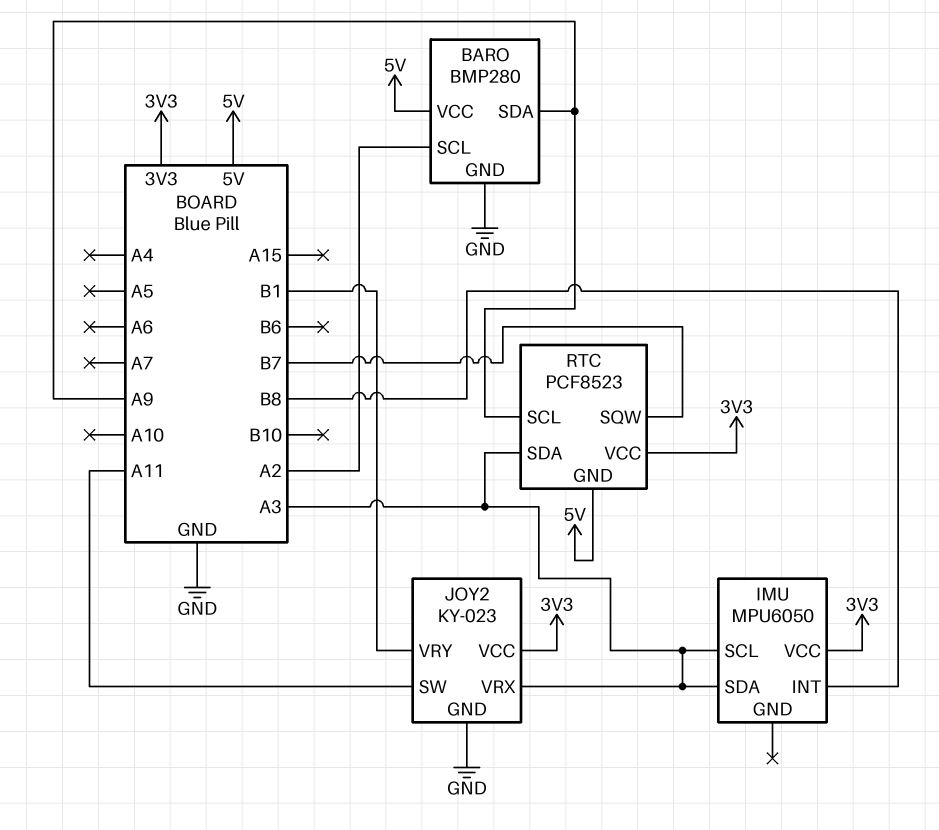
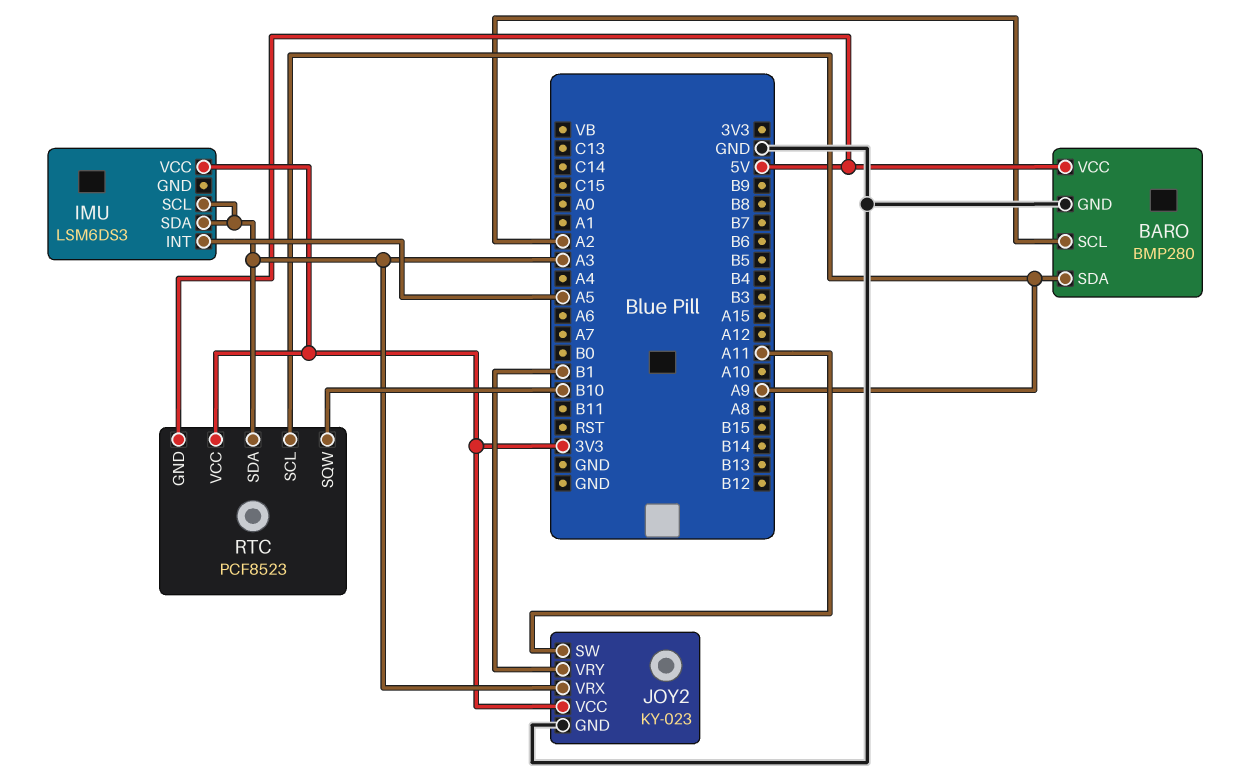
IMU: MPU6050 -> LSM6DS3
IMU pin INT: B8 -> A5
RTC pin SQW: B7 -> B10

